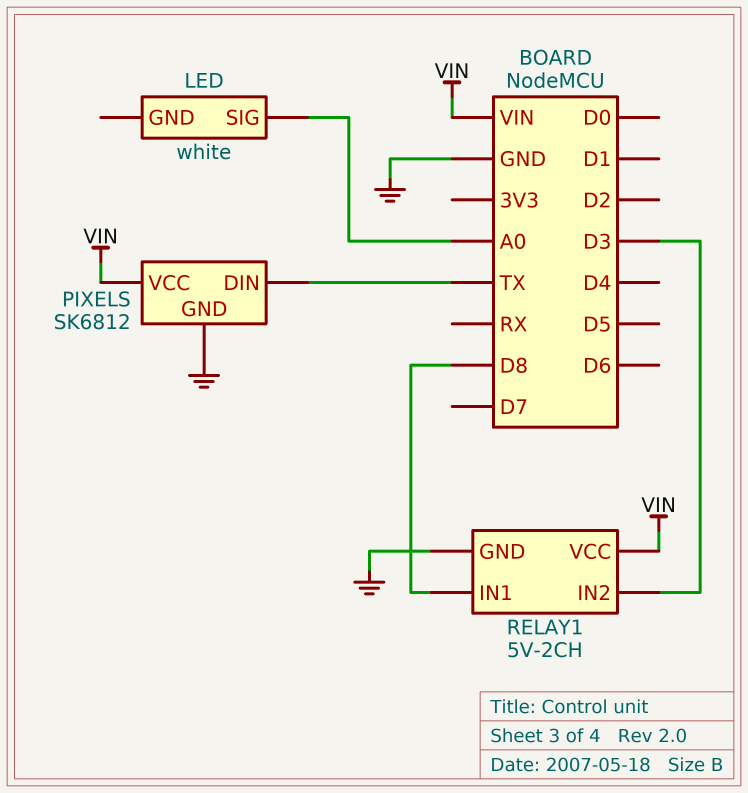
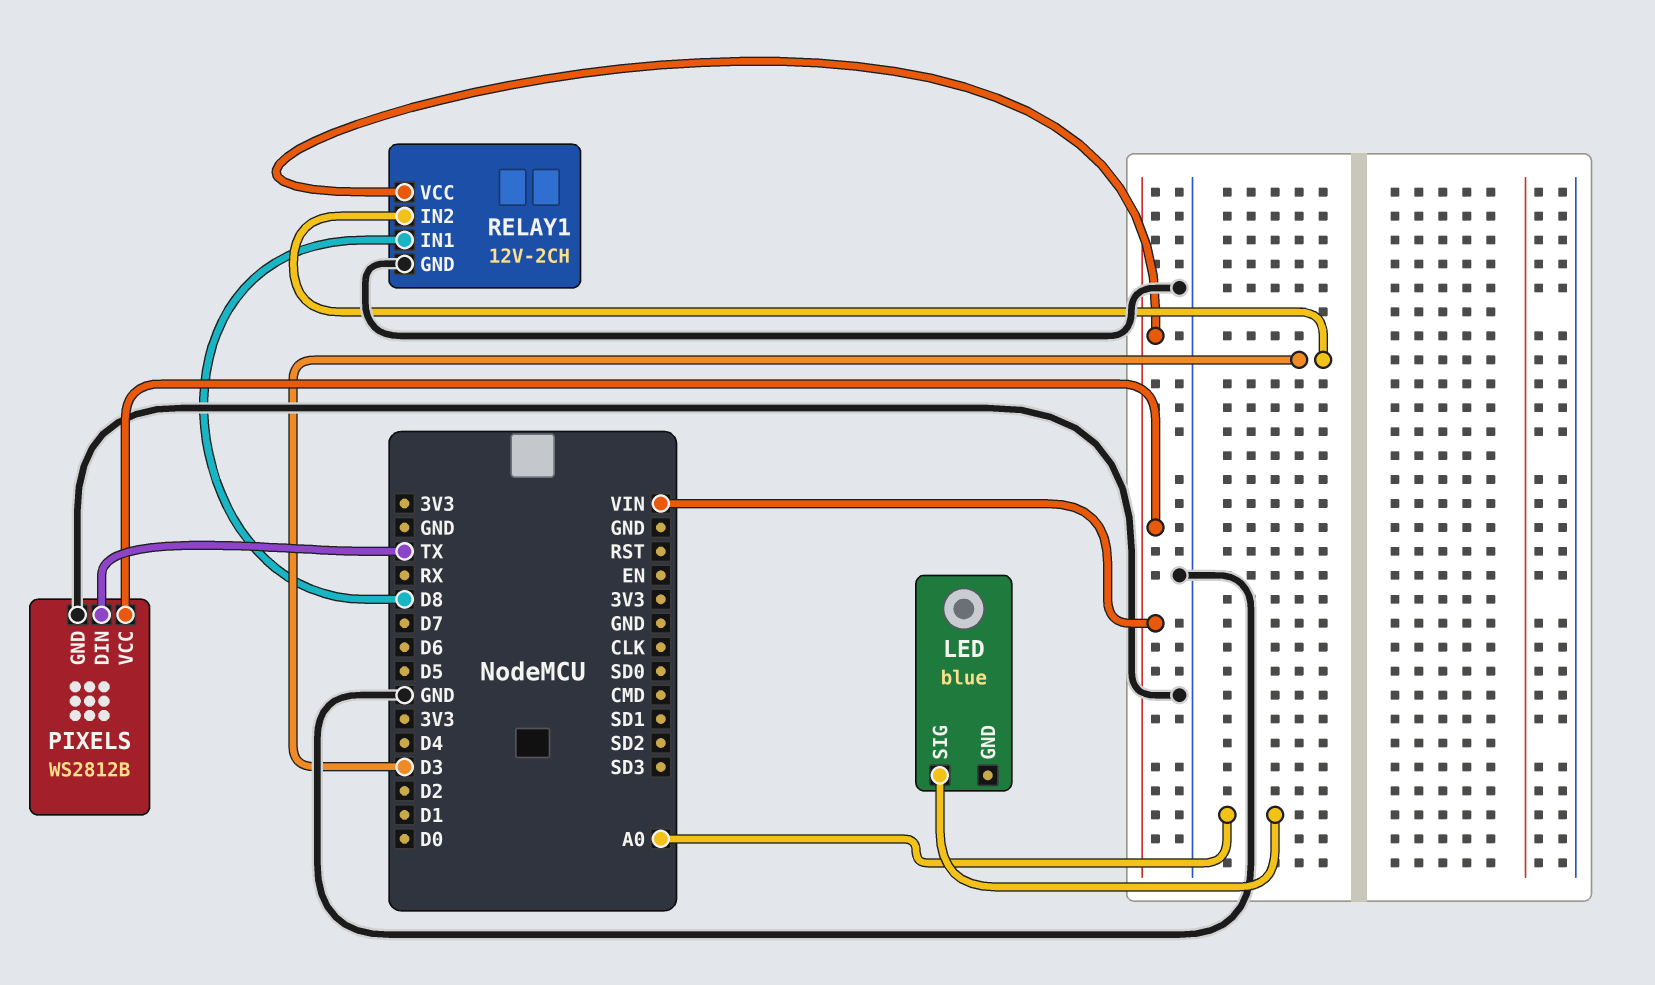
LED: white -> blue
PIXELS: SK6812 -> WS2812B
RELAY1: 5V-2CH -> 12V-2CH

